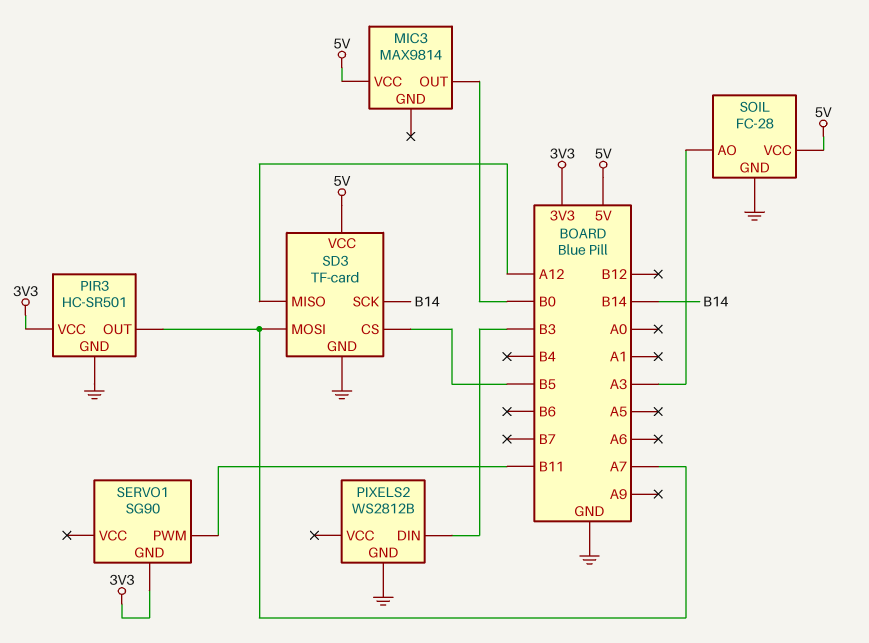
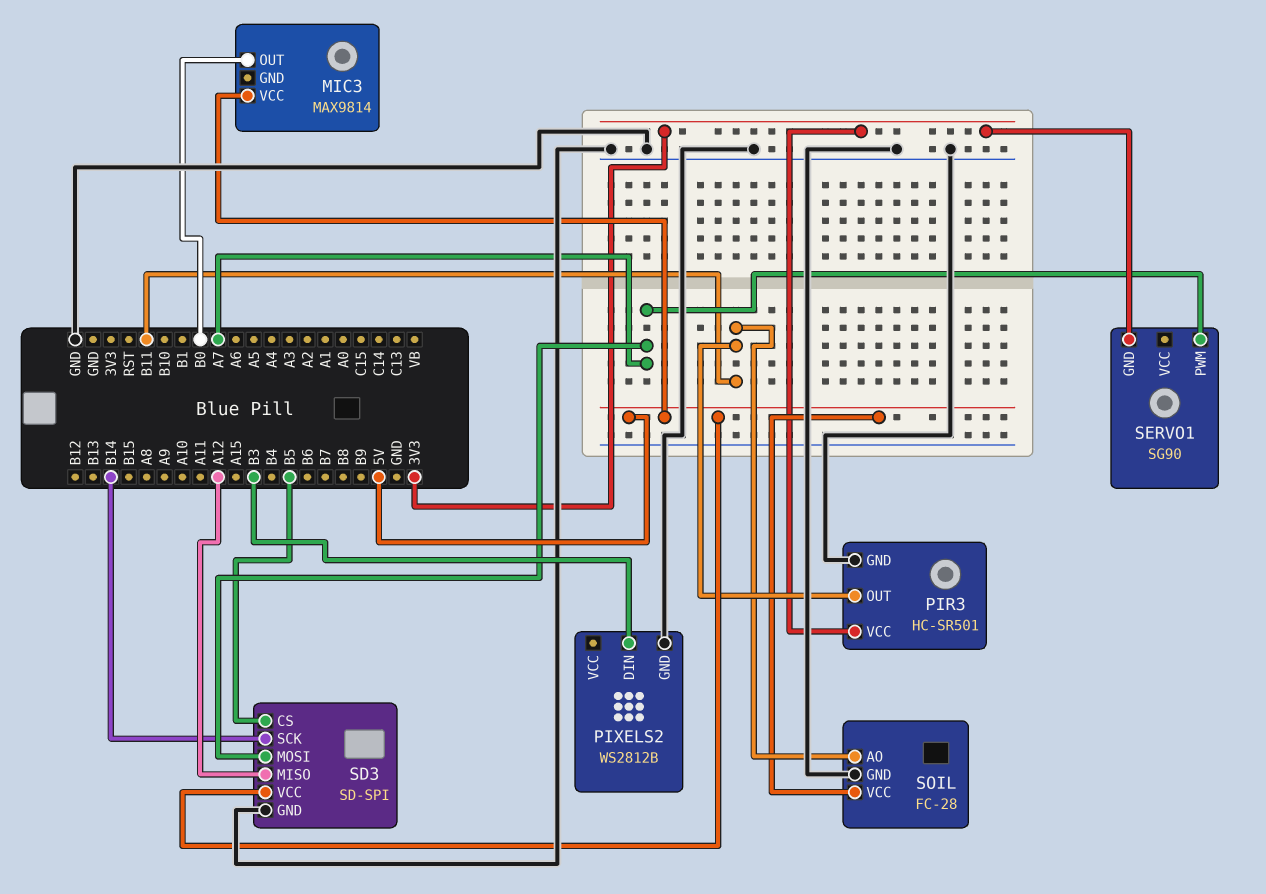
PIR3 pin OUT: A7 -> B11
SD3: TF-card -> SD-SPI
SERVO1 pin PWM: B11 -> A7
SOIL pin AO: A3 -> B11

